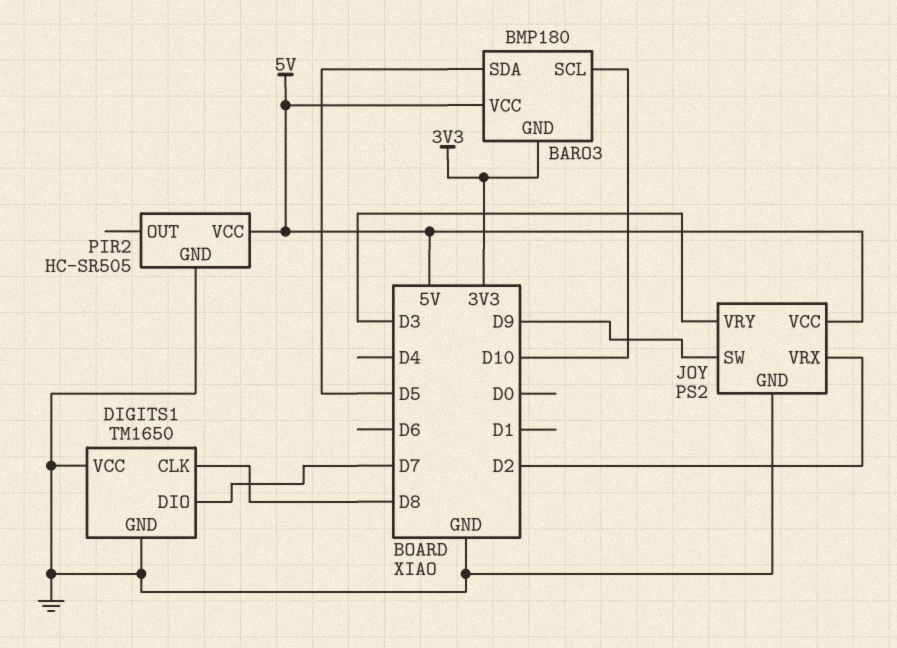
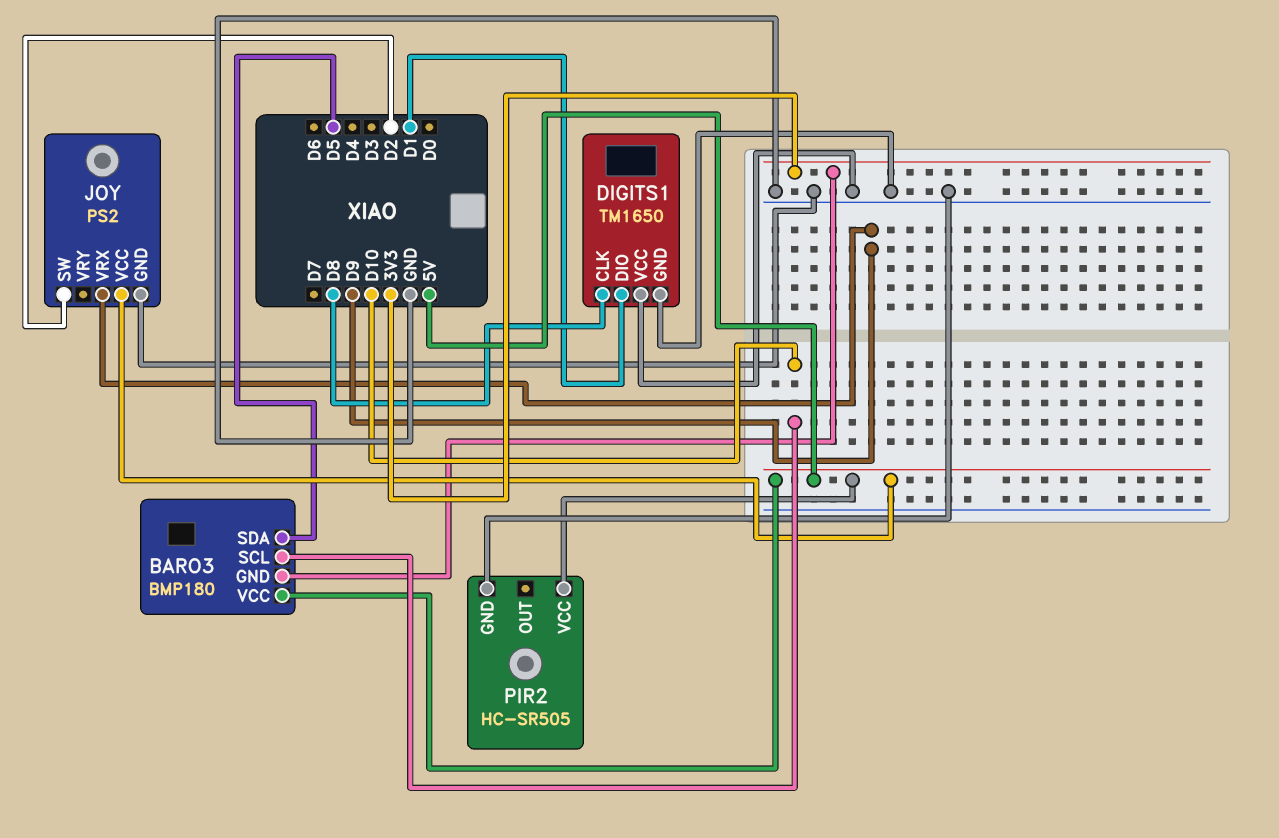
DIGITS1 pin DIO: D7 -> D1
JOY pin SW: D9 -> D2
JOY pin VRX: D2 -> D9
JOY pin VRY: D3 -> none

